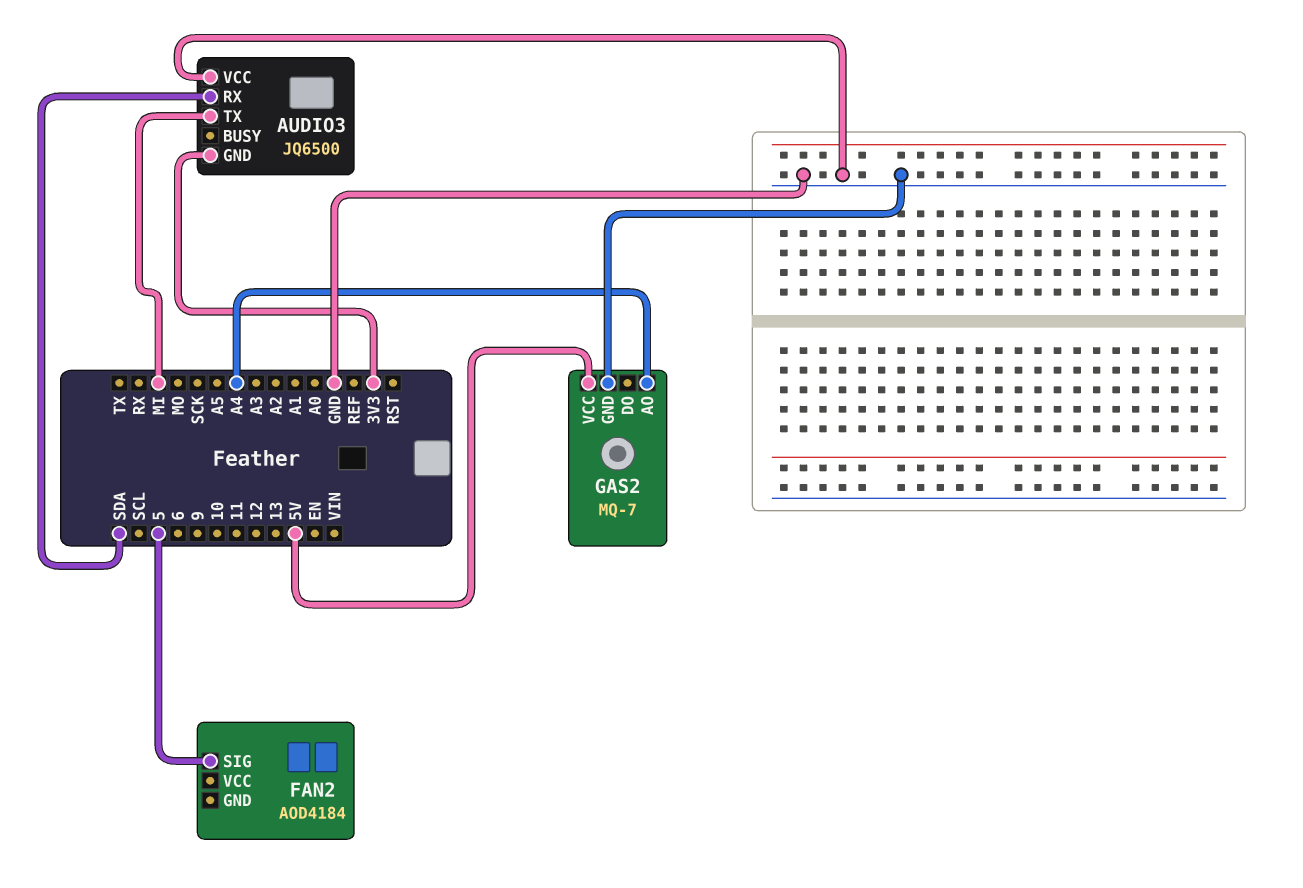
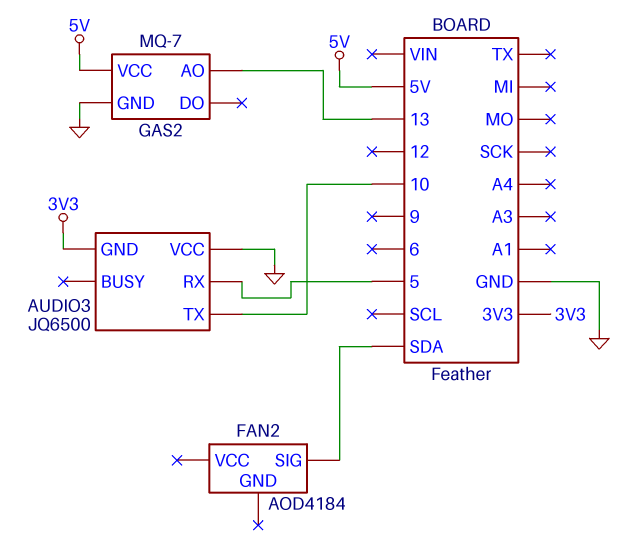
AUDIO3 pin RX: SDA -> 5
AUDIO3 pin TX: MI -> 10
FAN2 pin SIG: 5 -> SDA
GAS2 pin AO: A4 -> 13

